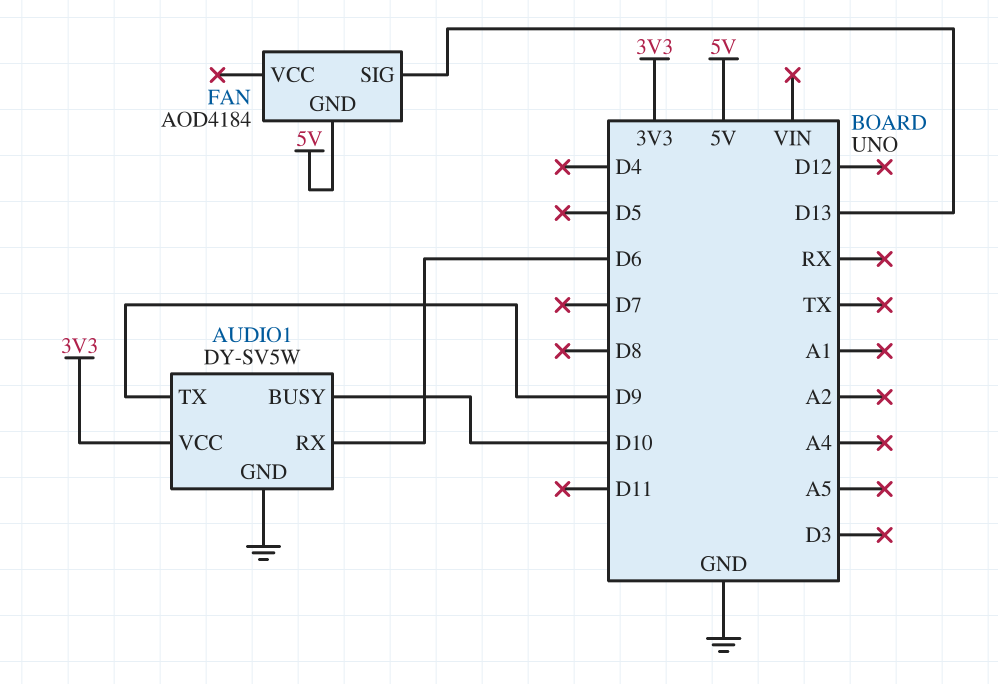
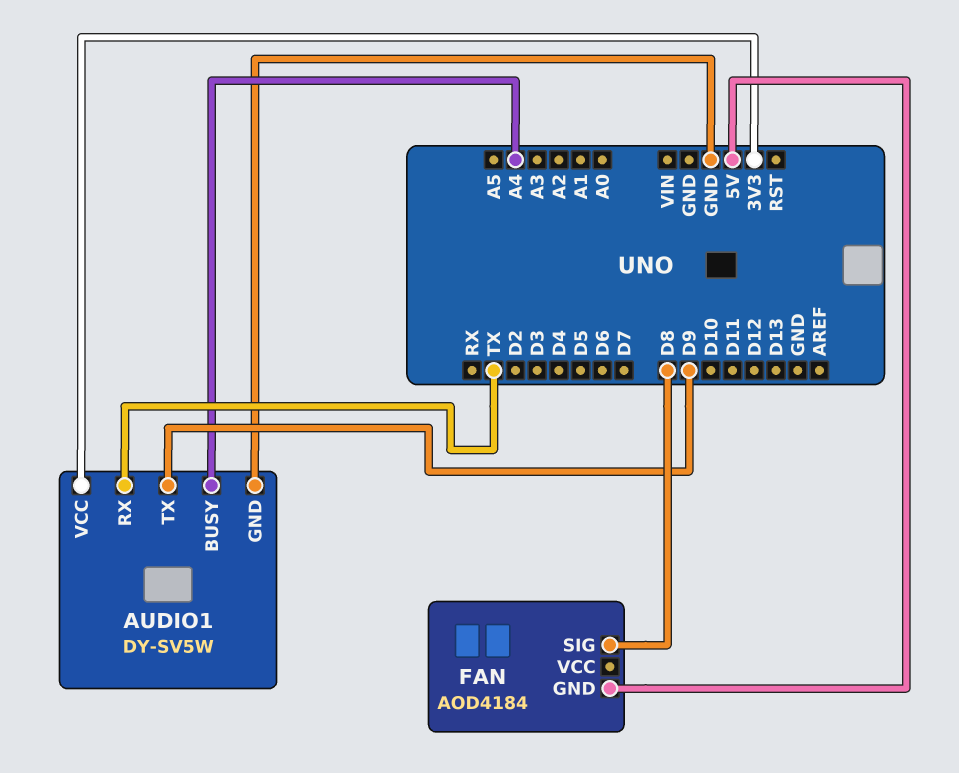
AUDIO1 pin BUSY: D10 -> A4
AUDIO1 pin RX: D6 -> TX
FAN pin SIG: D13 -> D8

